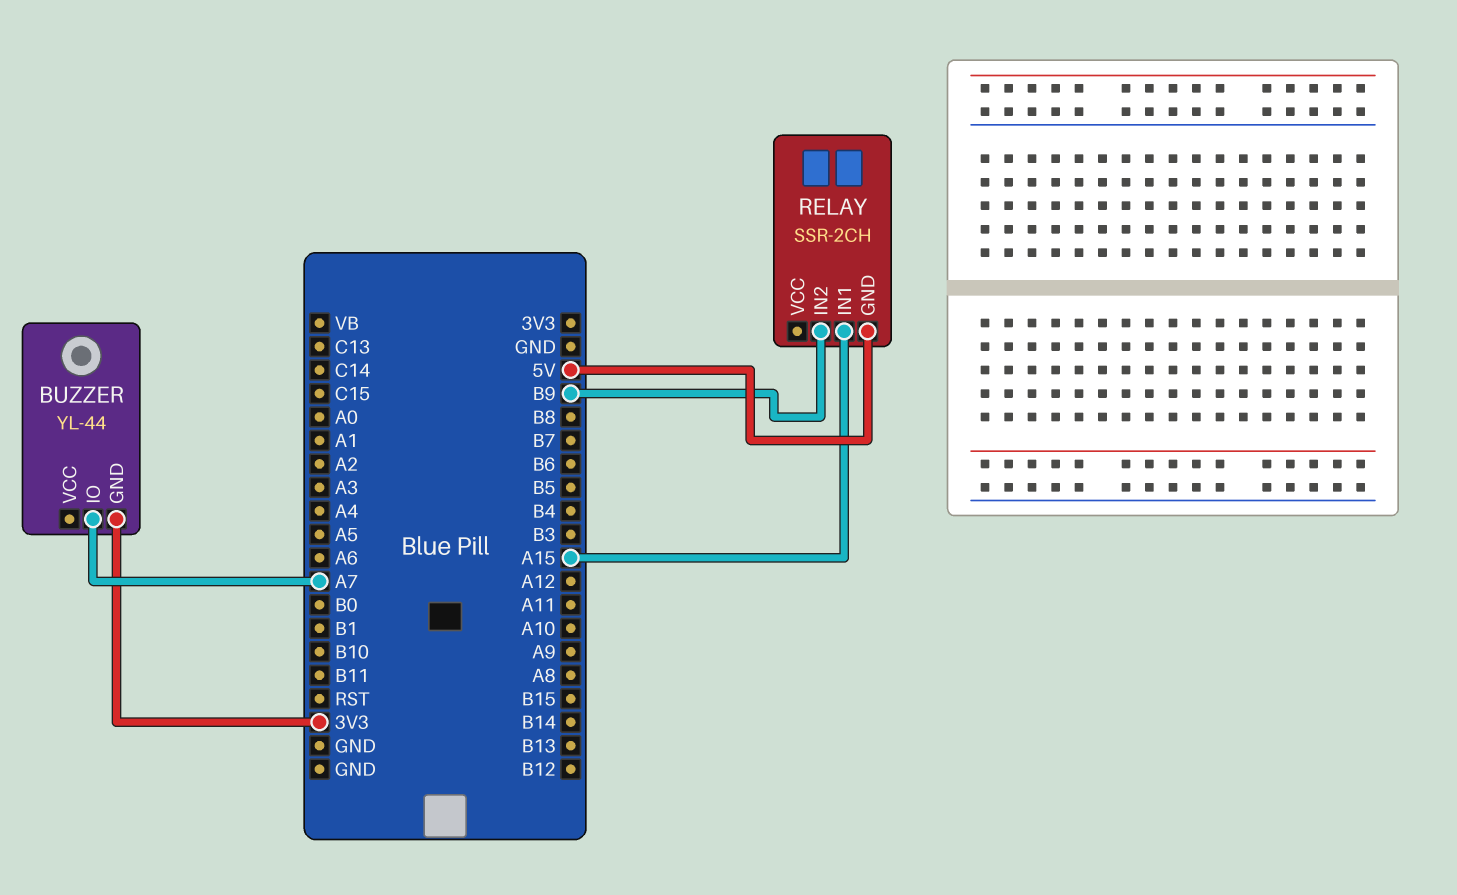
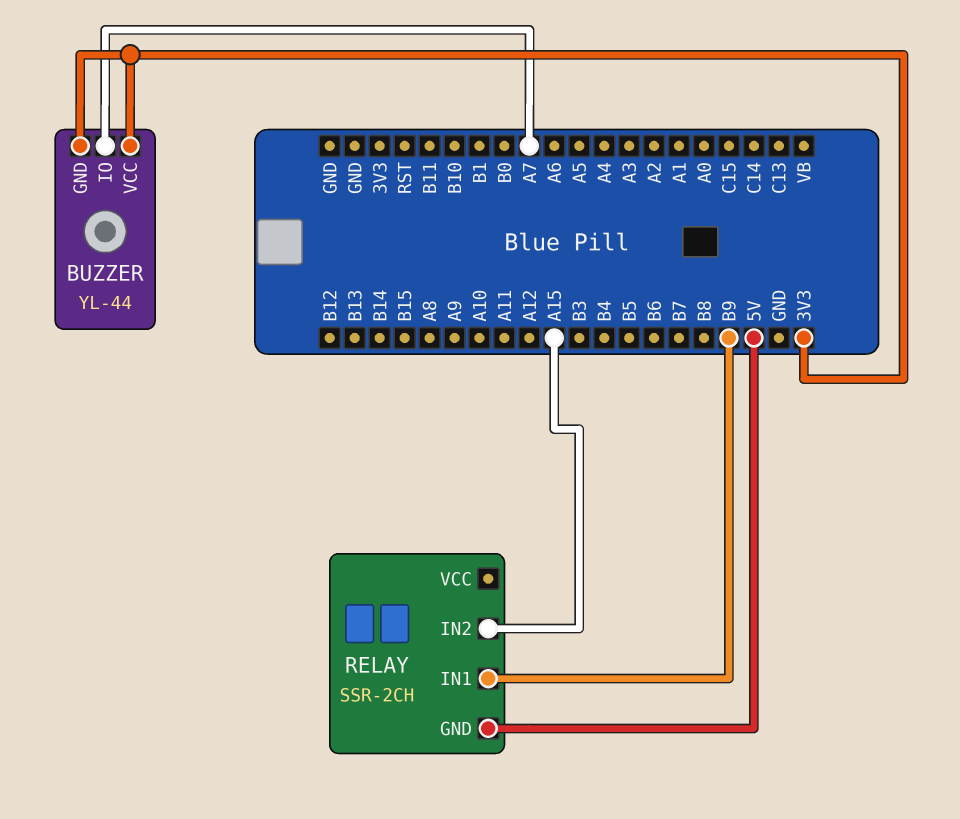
BUZZER pin VCC: none -> 3V3
RELAY pin IN1: A15 -> B9
RELAY pin IN2: B9 -> A15

